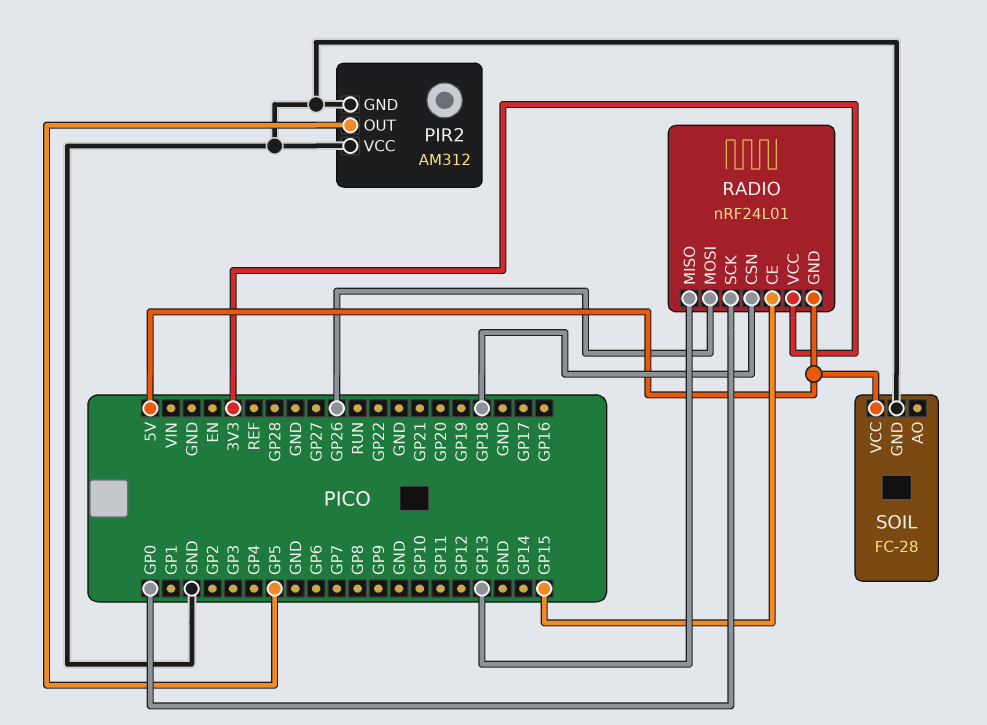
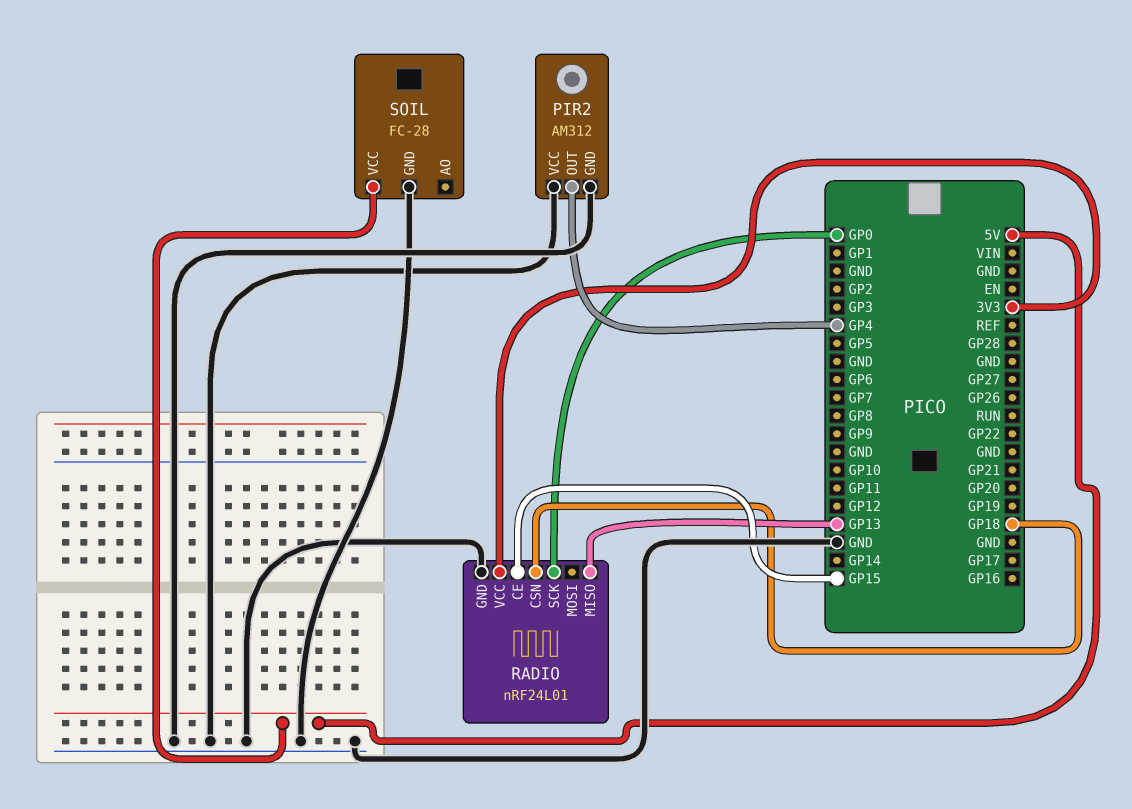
PIR2 pin OUT: GP5 -> GP4
RADIO pin GND: 5V -> GND
RADIO pin MOSI: GP26 -> none

